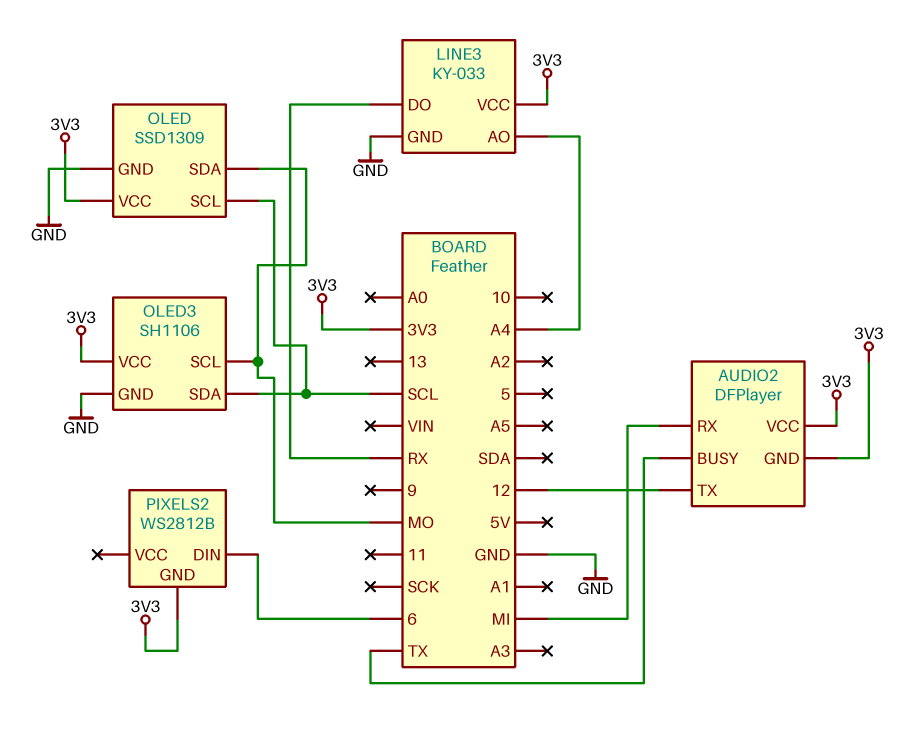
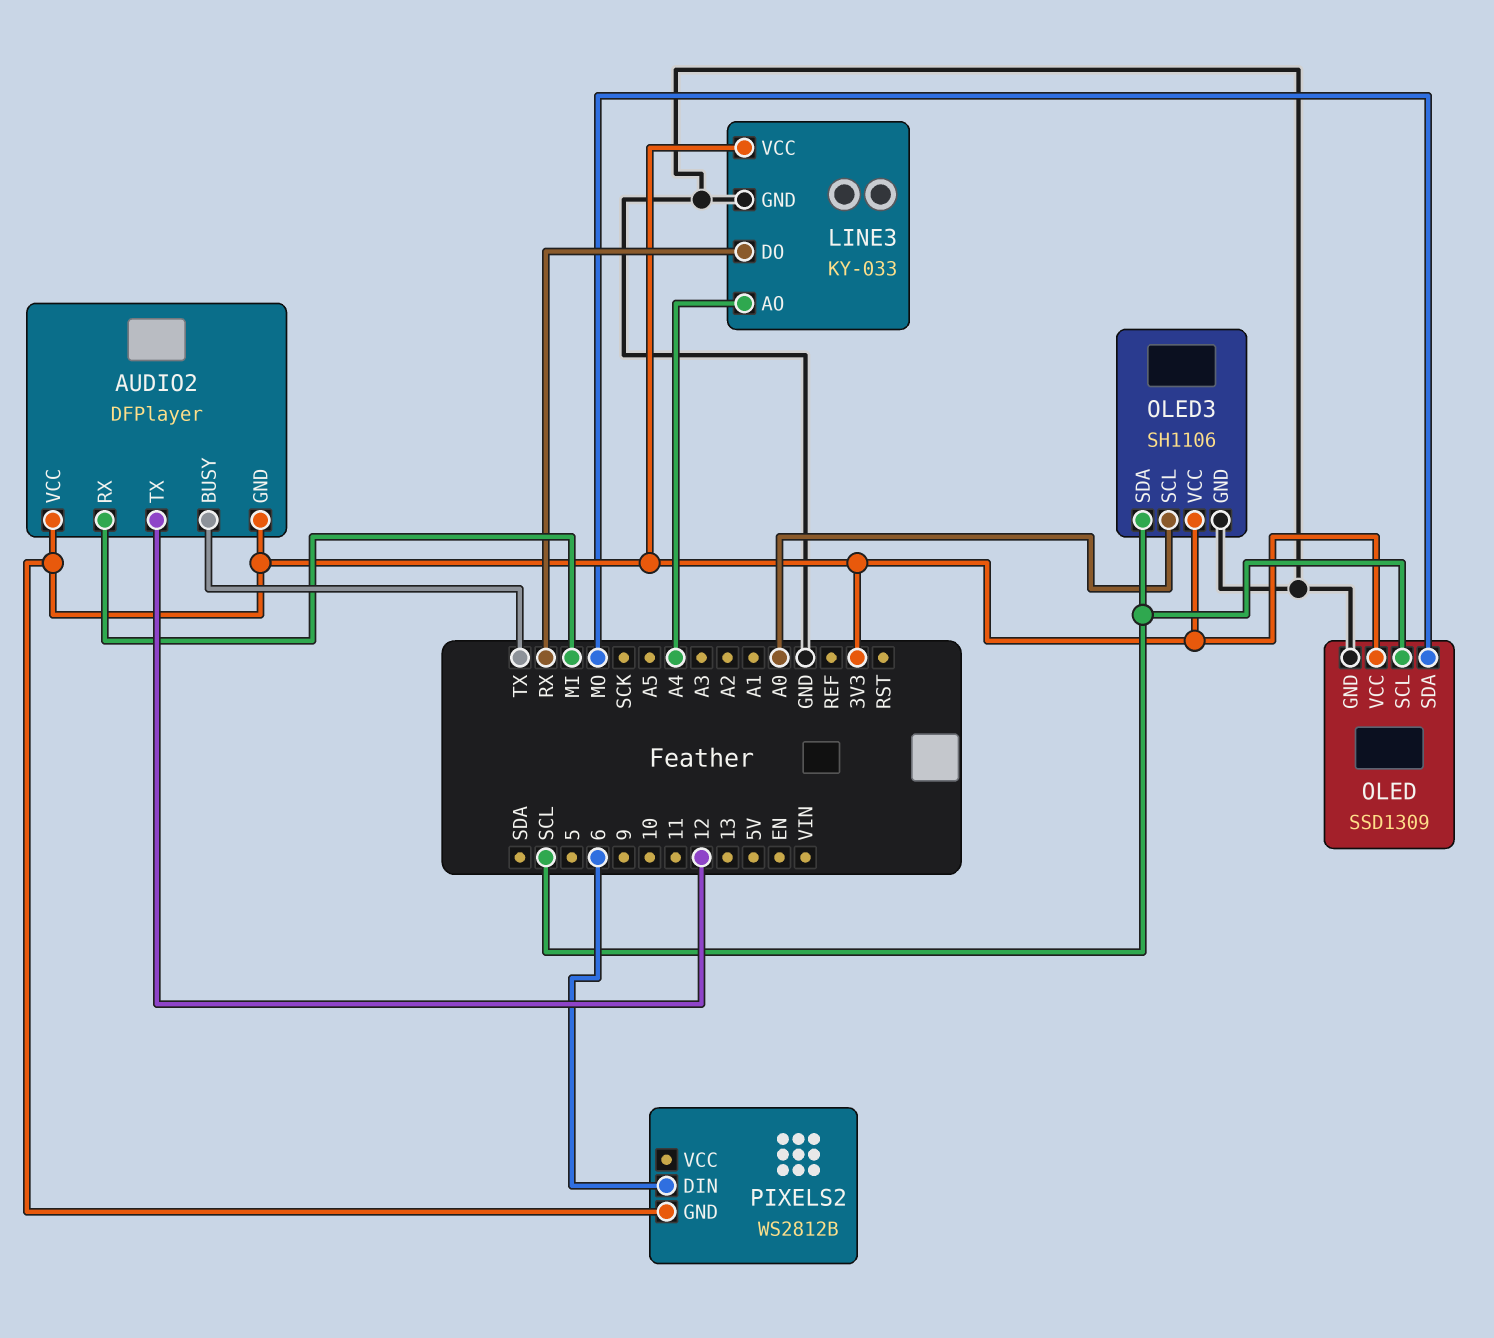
OLED3 pin SCL: MO -> A0

